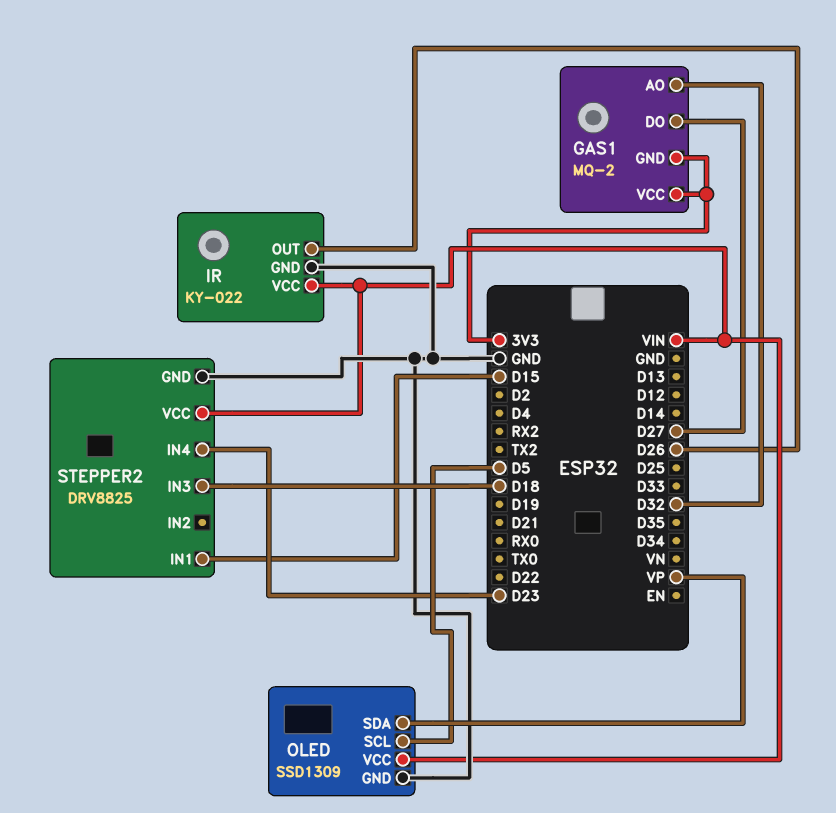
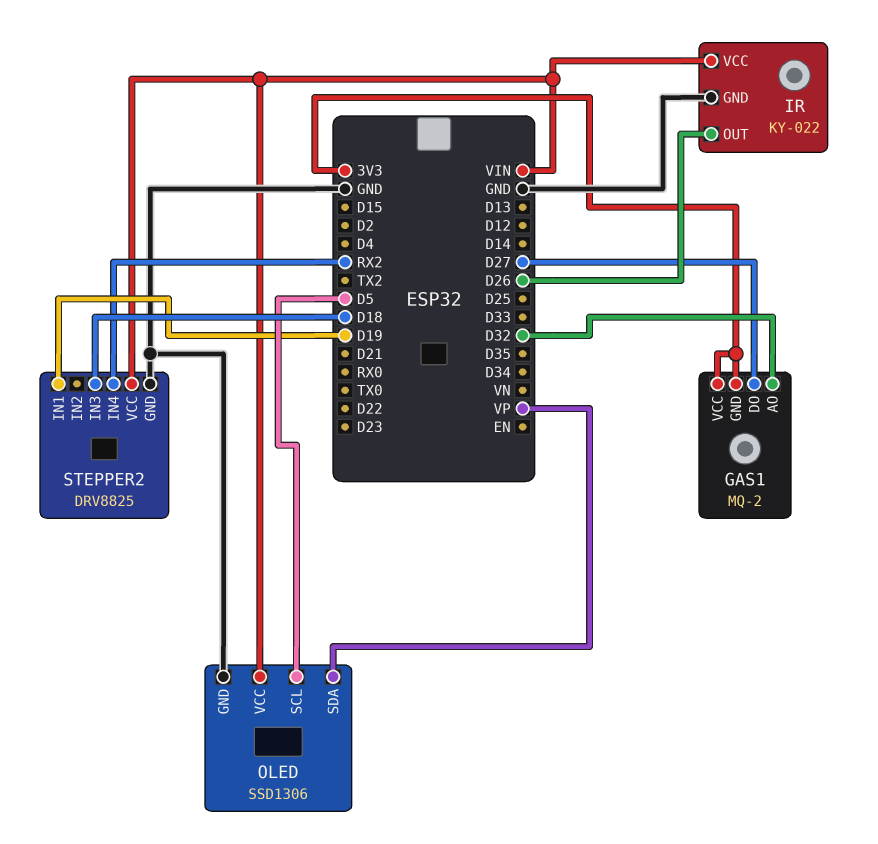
OLED: SSD1309 -> SSD1306
STEPPER2 pin IN1: D15 -> D19
STEPPER2 pin IN4: D23 -> RX2

